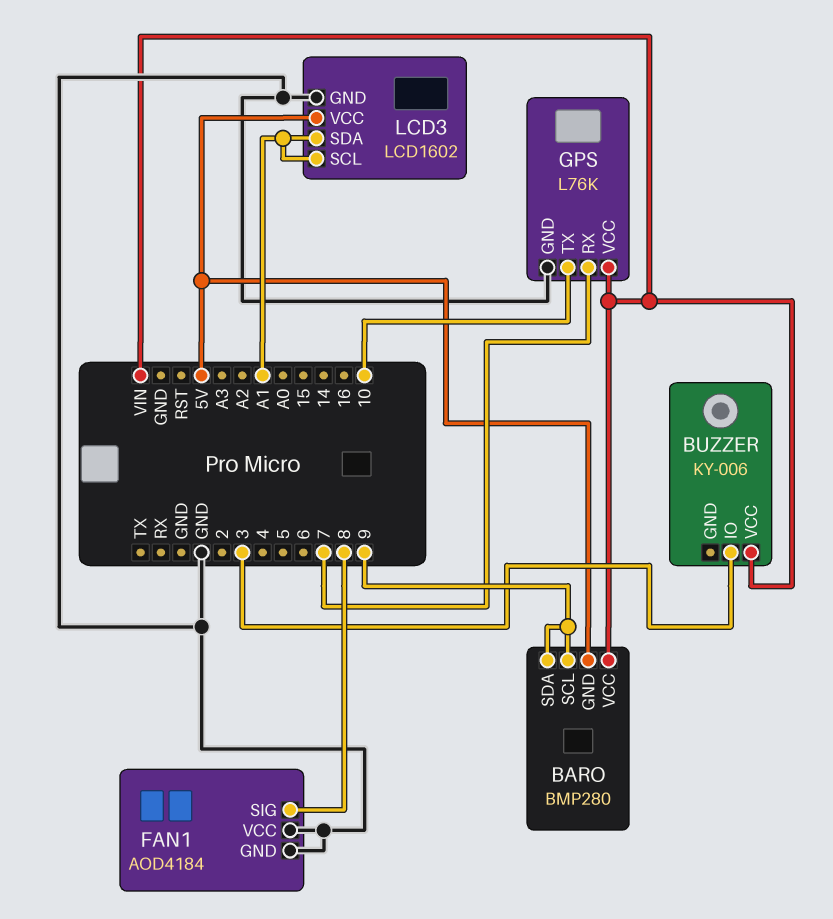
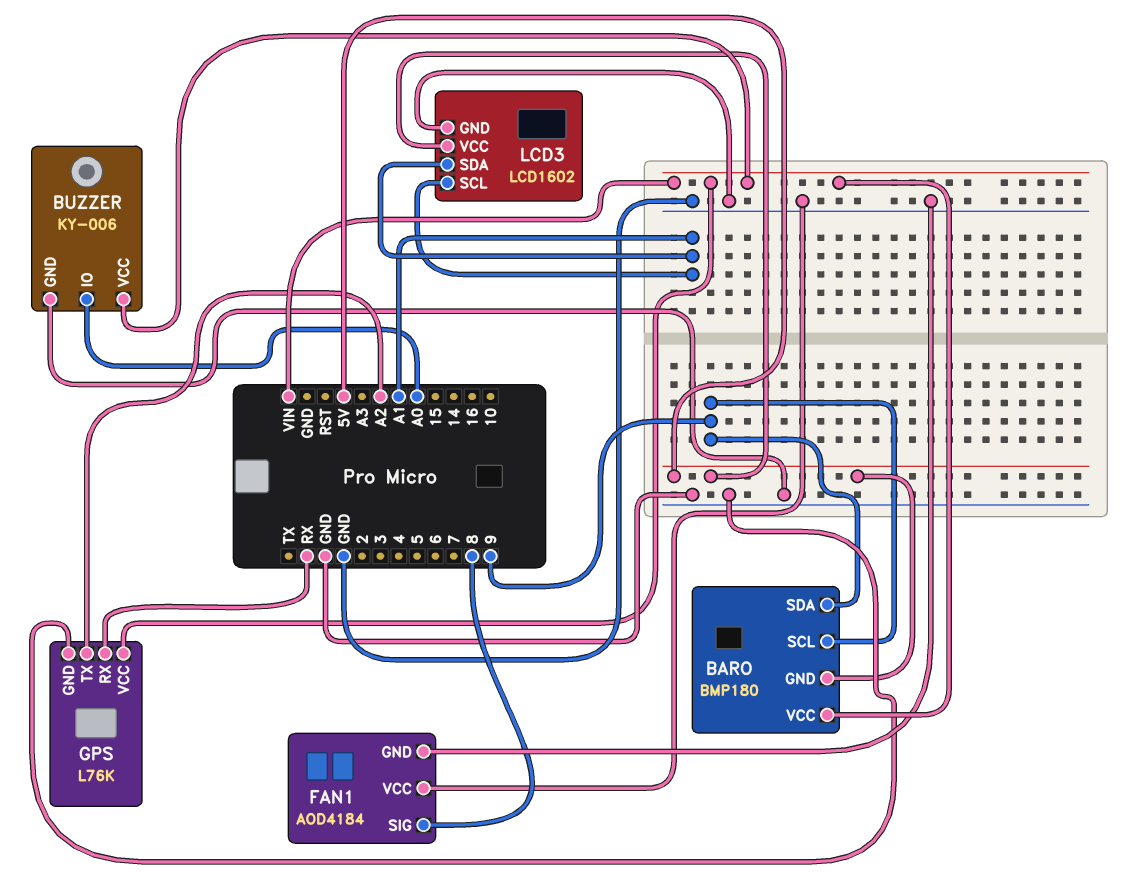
BARO: BMP280 -> BMP180
BUZZER pin GND: none -> GND
BUZZER pin IO: 3 -> A0
GPS pin RX: 7 -> RX
GPS pin TX: 10 -> A2

